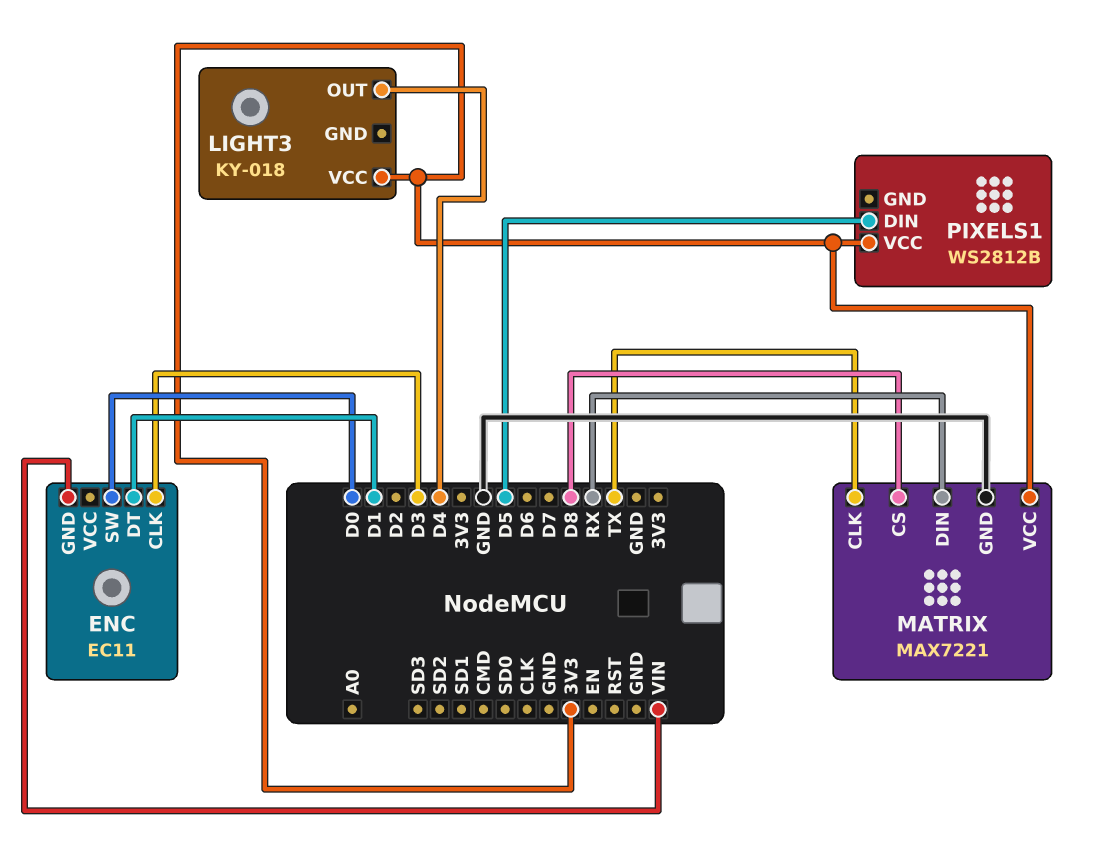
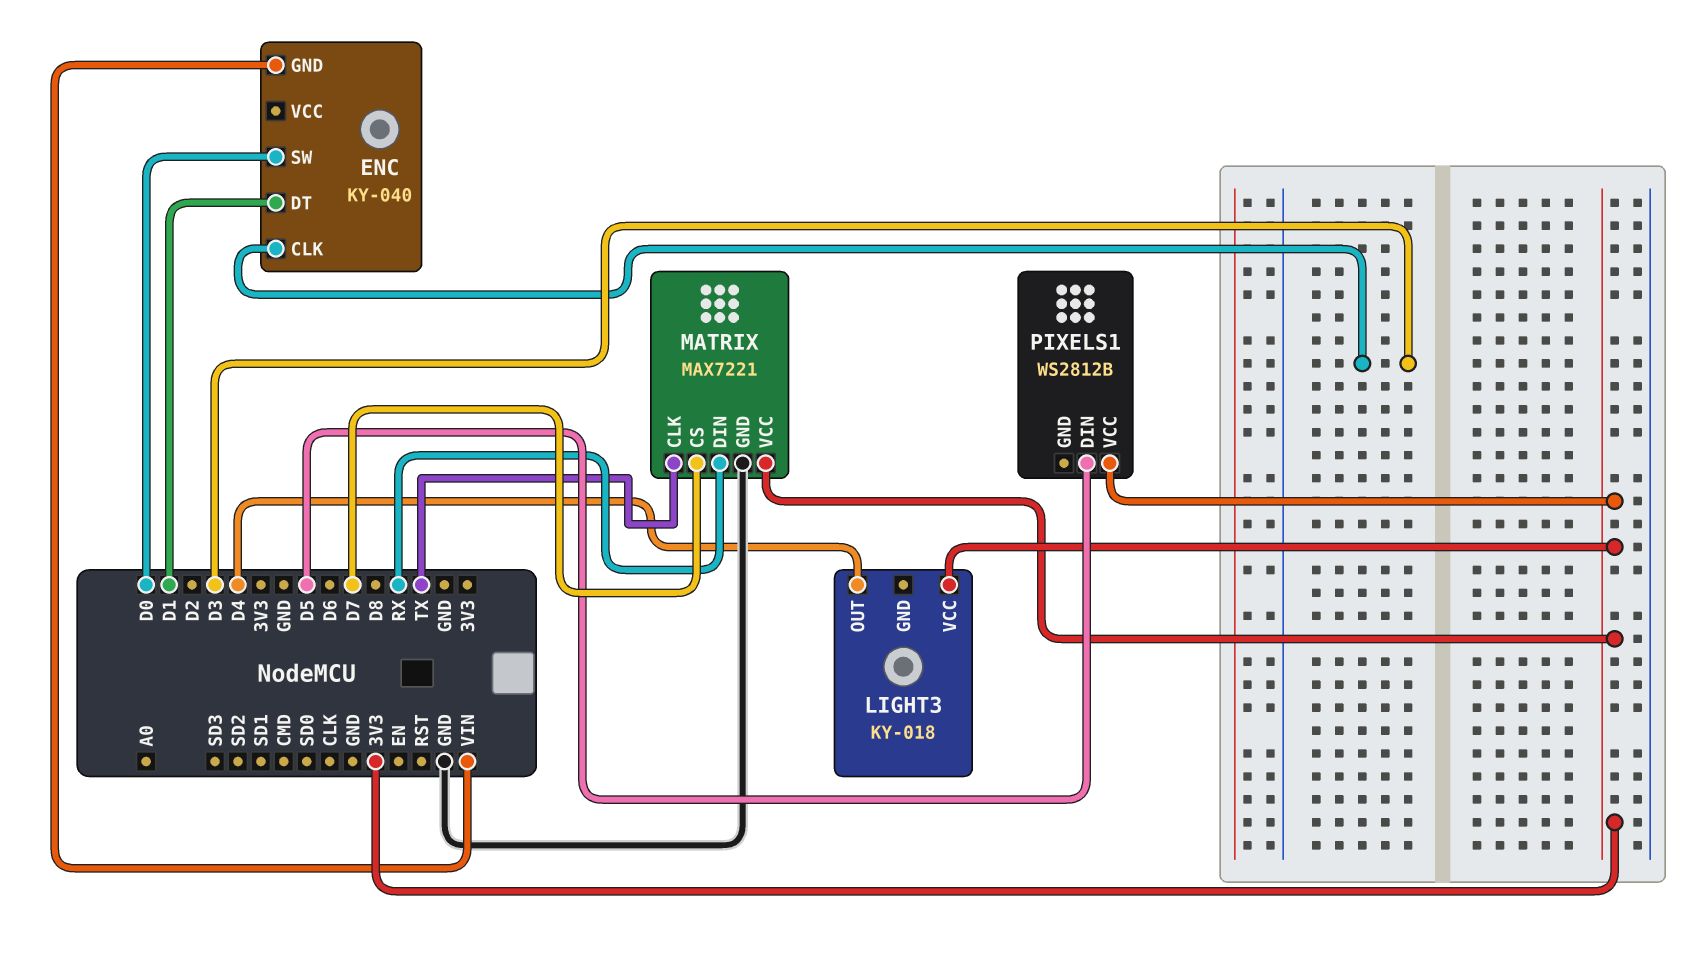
ENC: EC11 -> KY-040
MATRIX pin CS: D8 -> D7

